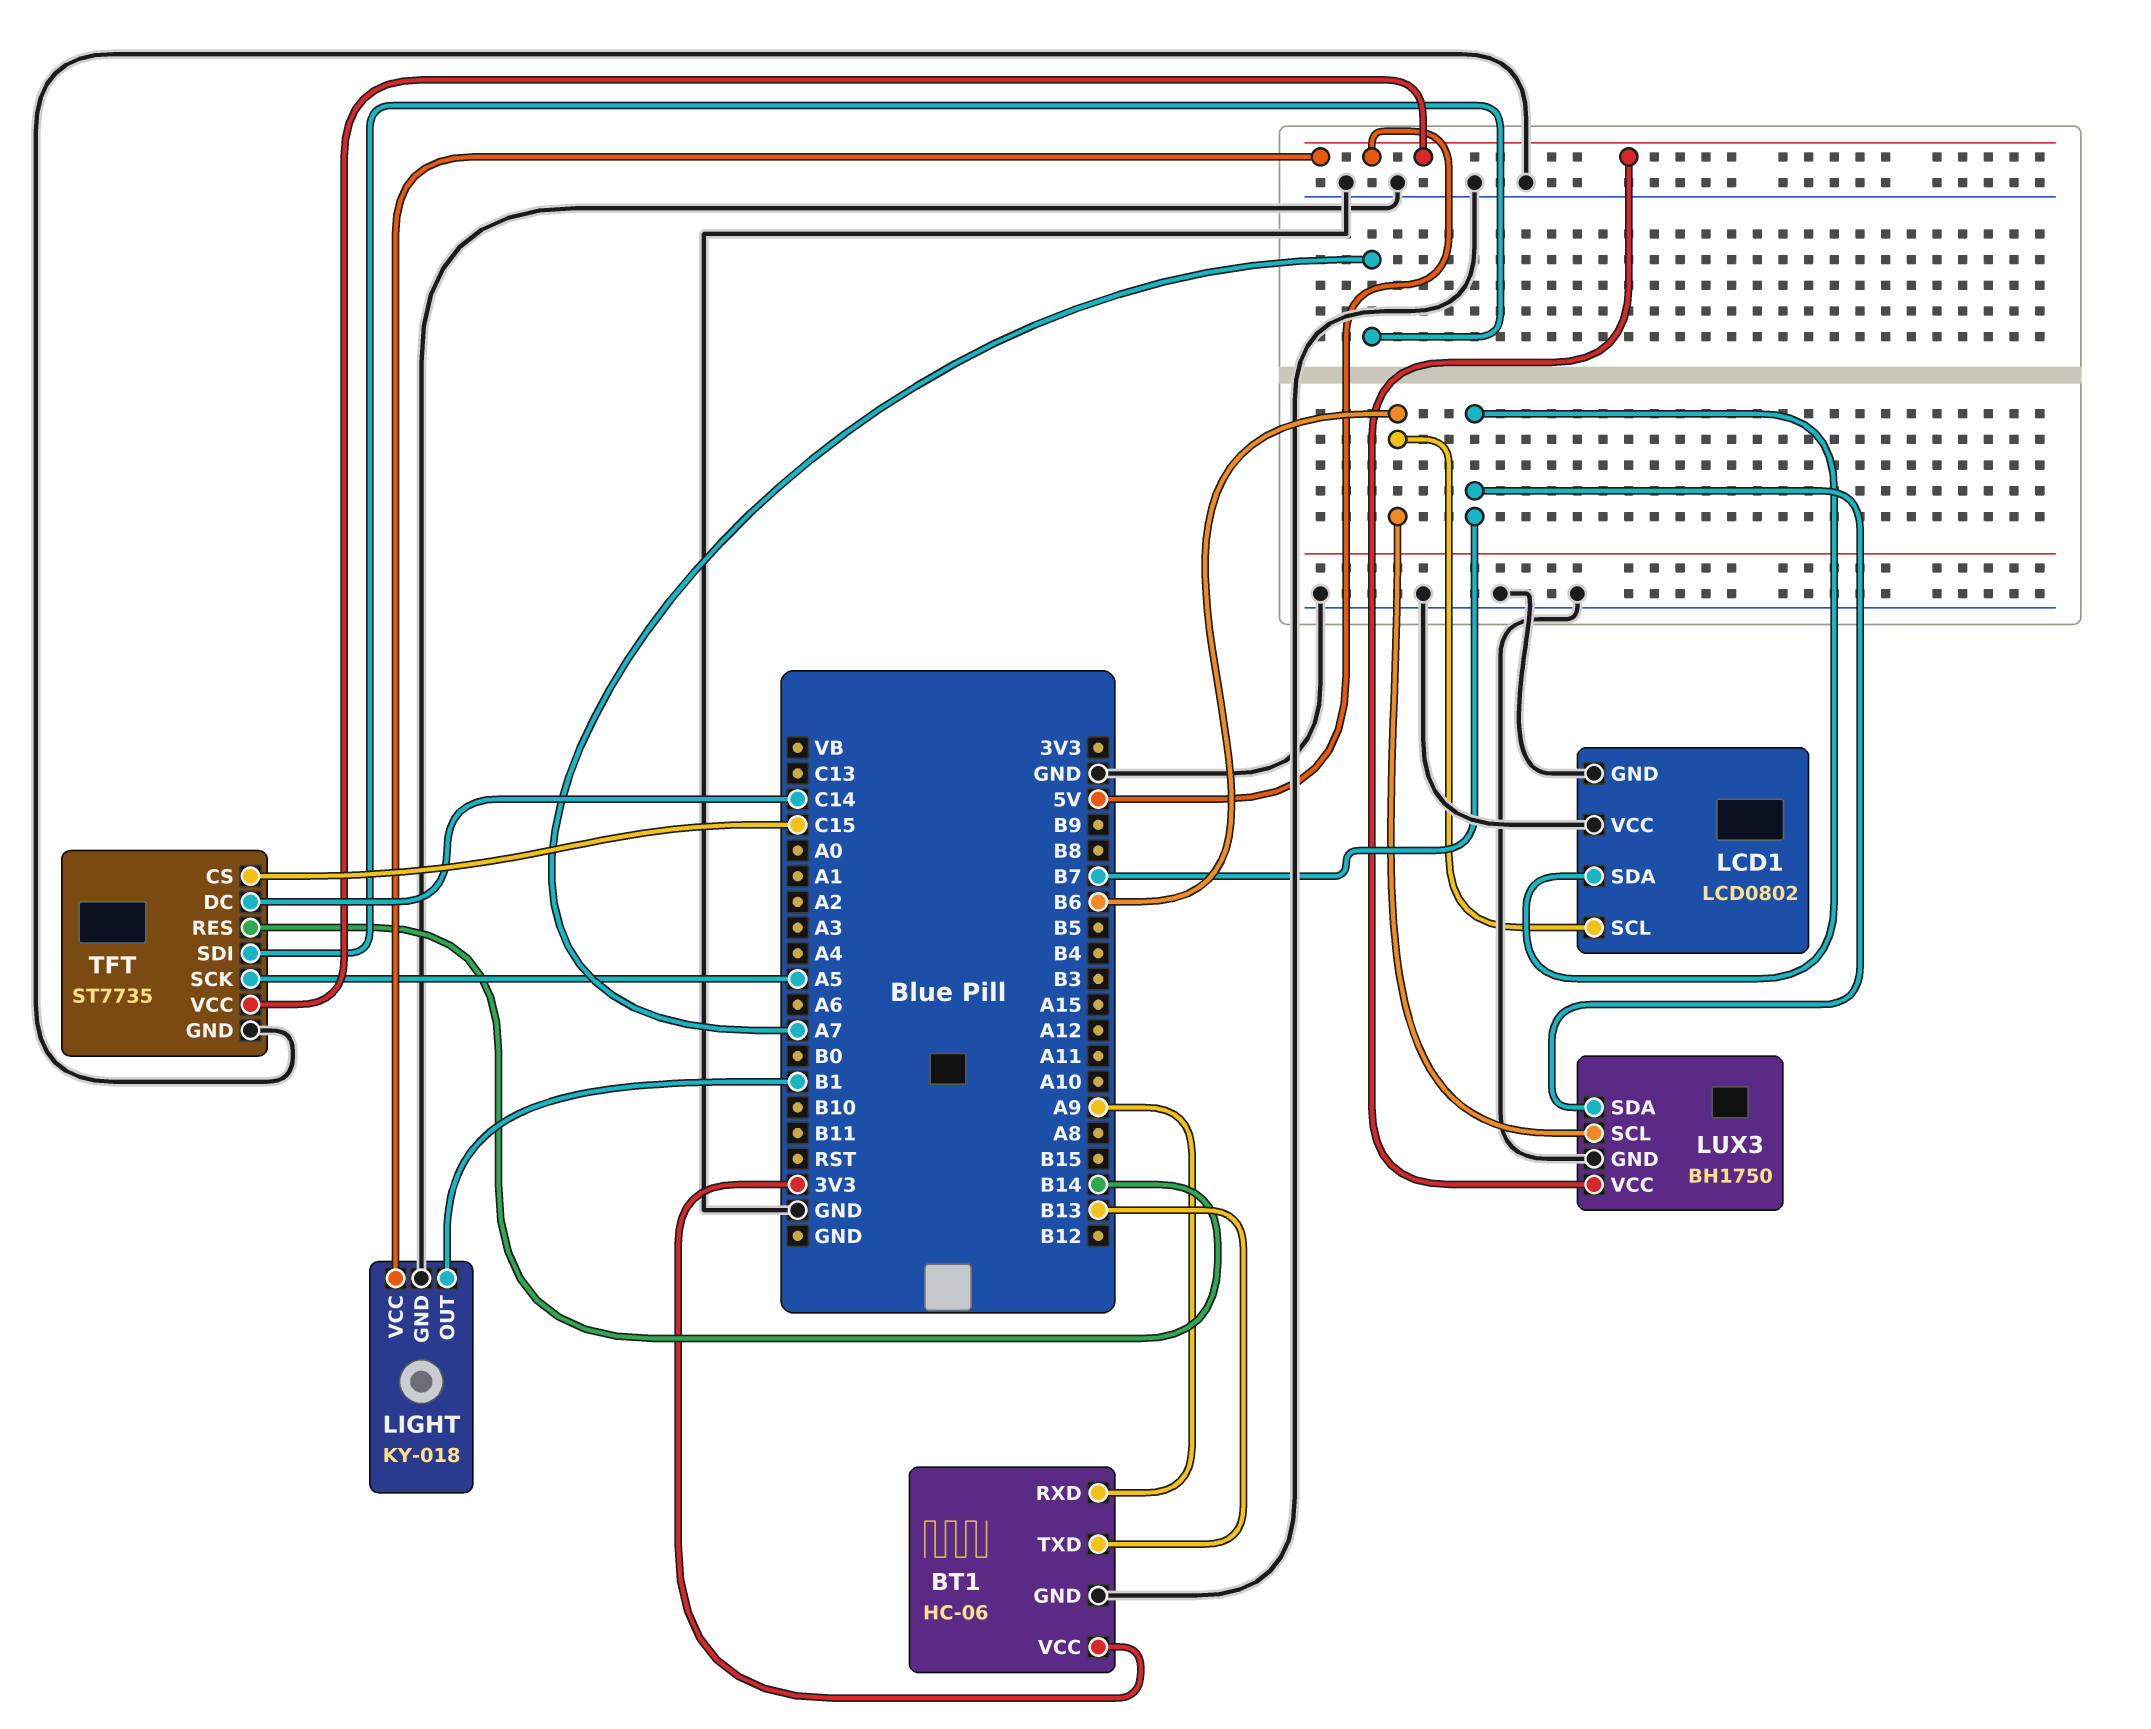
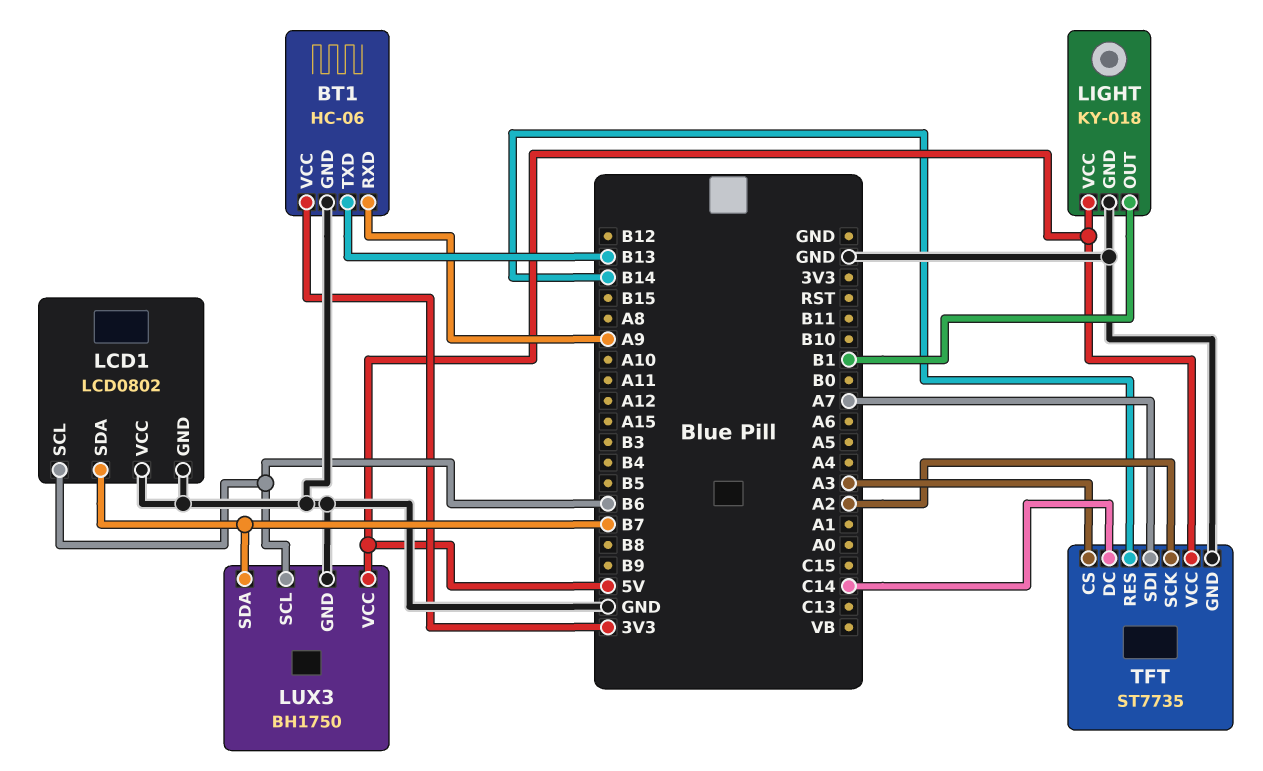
TFT pin CS: C15 -> A3
TFT pin SCK: A5 -> A2

